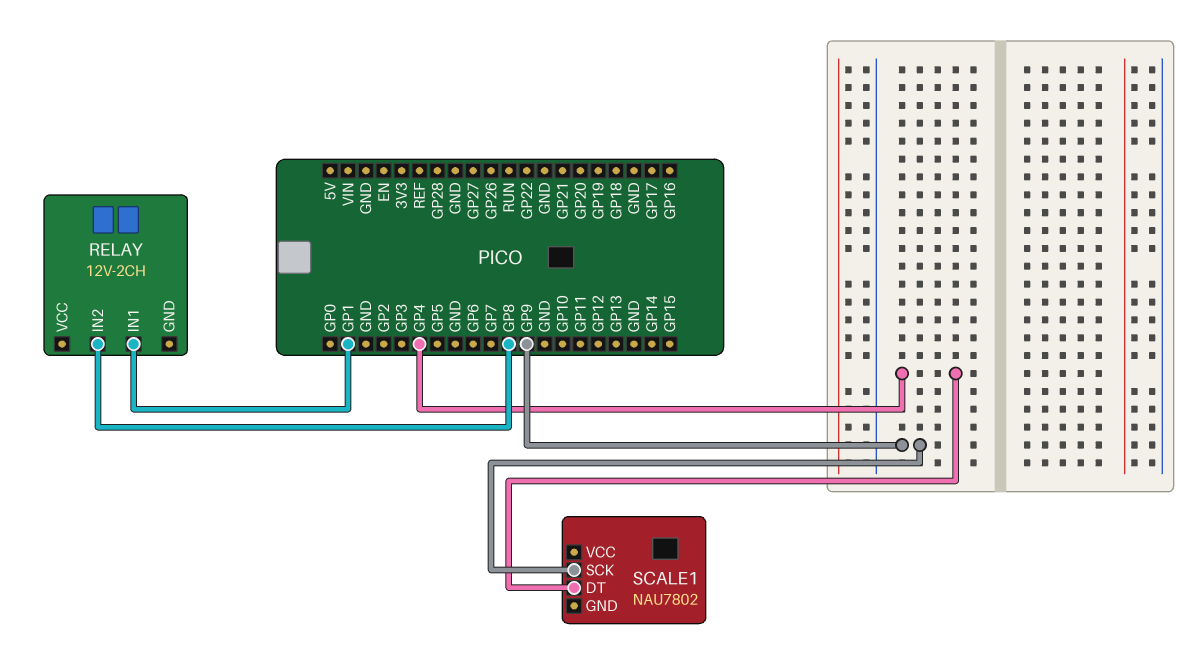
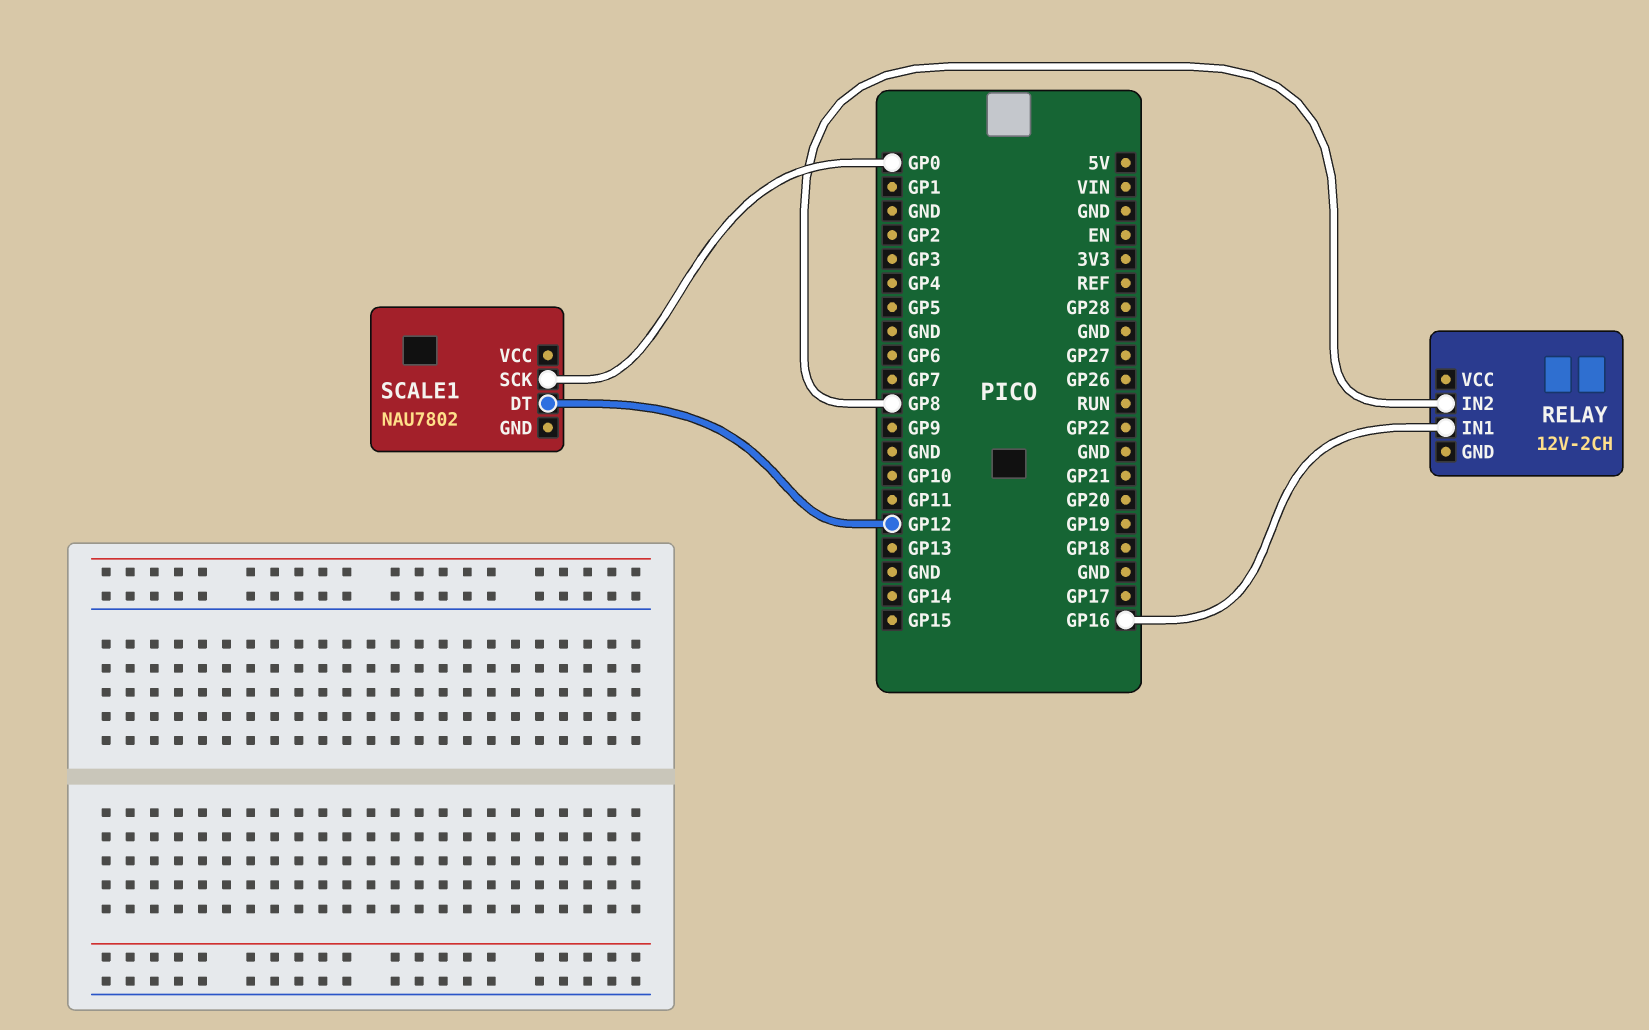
RELAY pin IN1: GP1 -> GP16
SCALE1 pin DT: GP4 -> GP12
SCALE1 pin SCK: GP9 -> GP0

